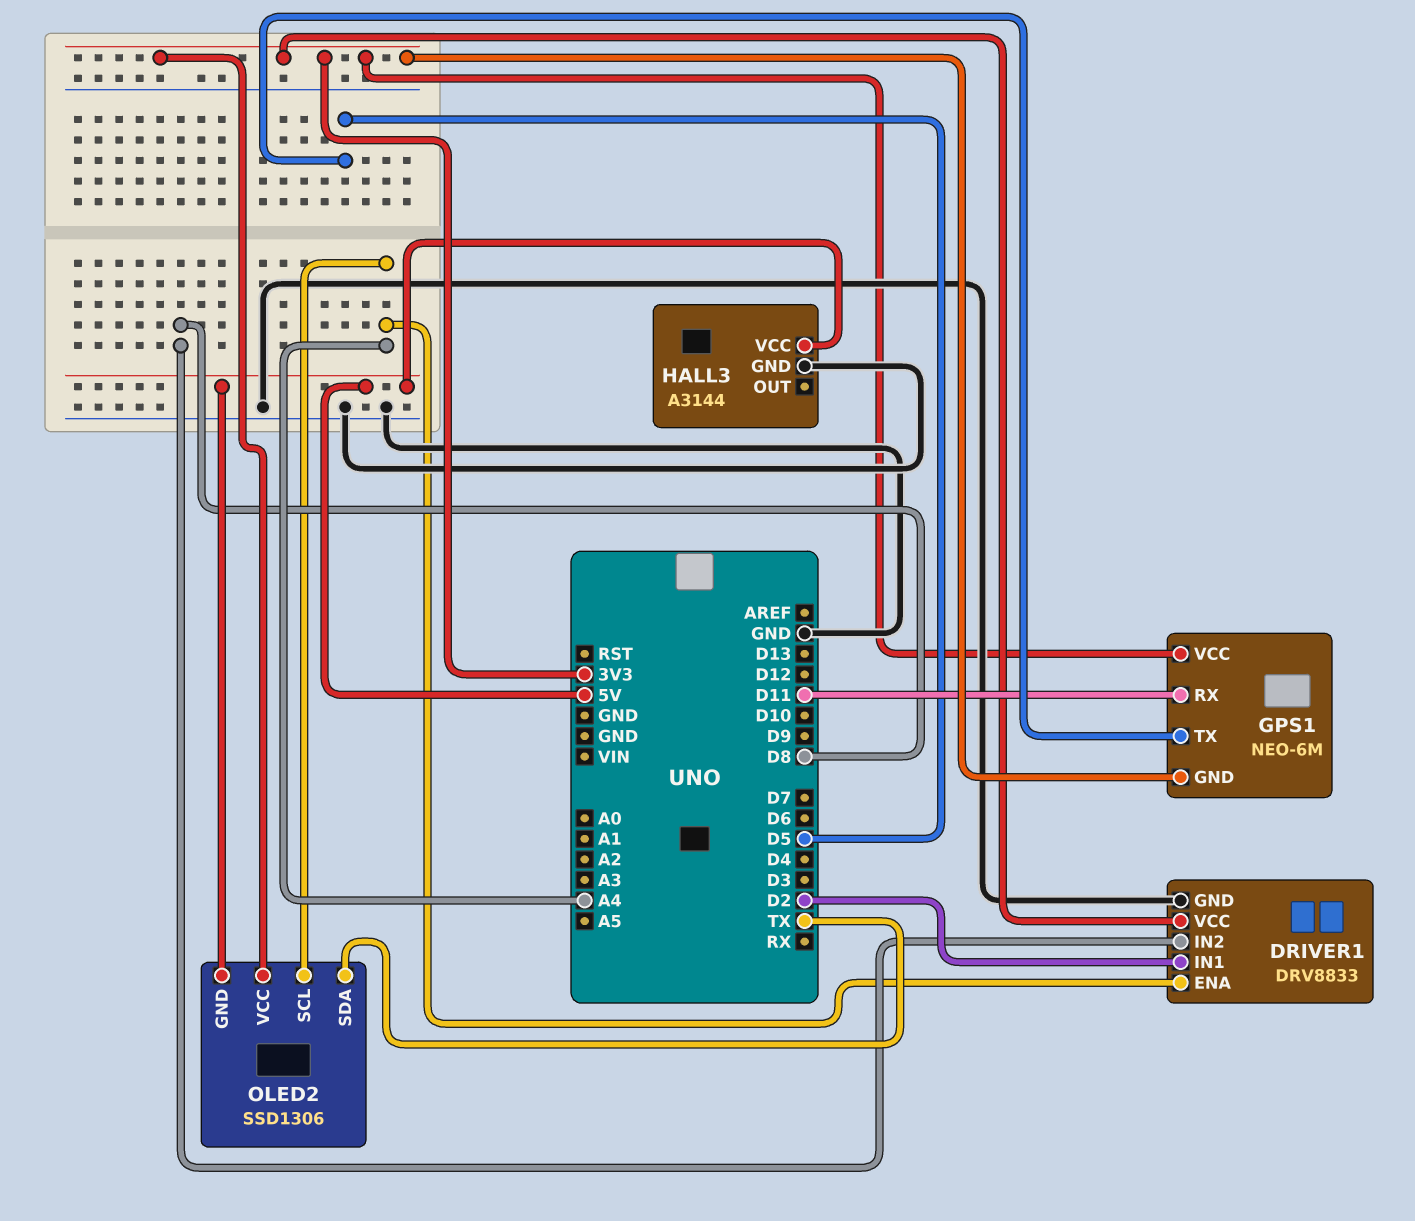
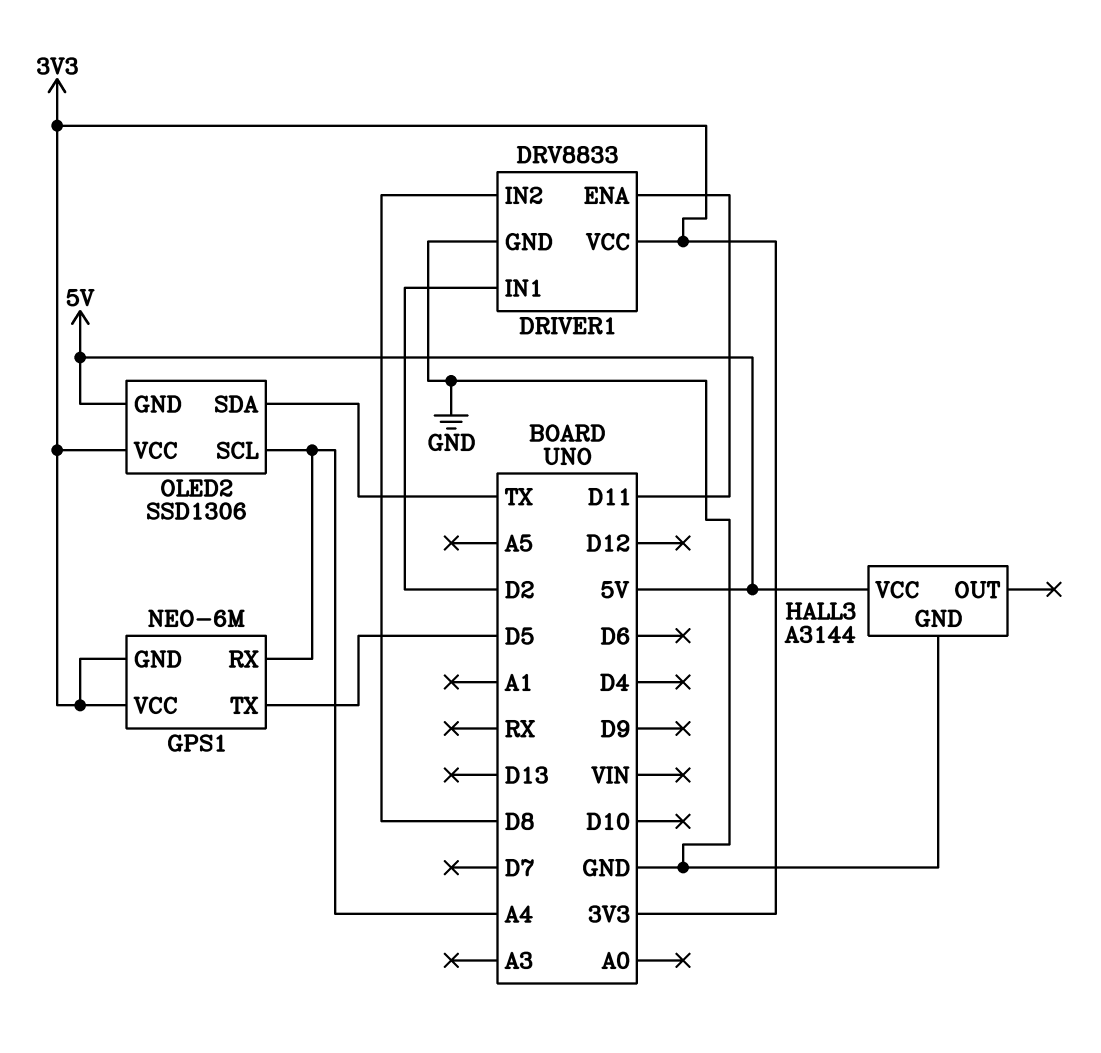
DRIVER1 pin ENA: A4 -> D11
GPS1 pin RX: D11 -> A4

